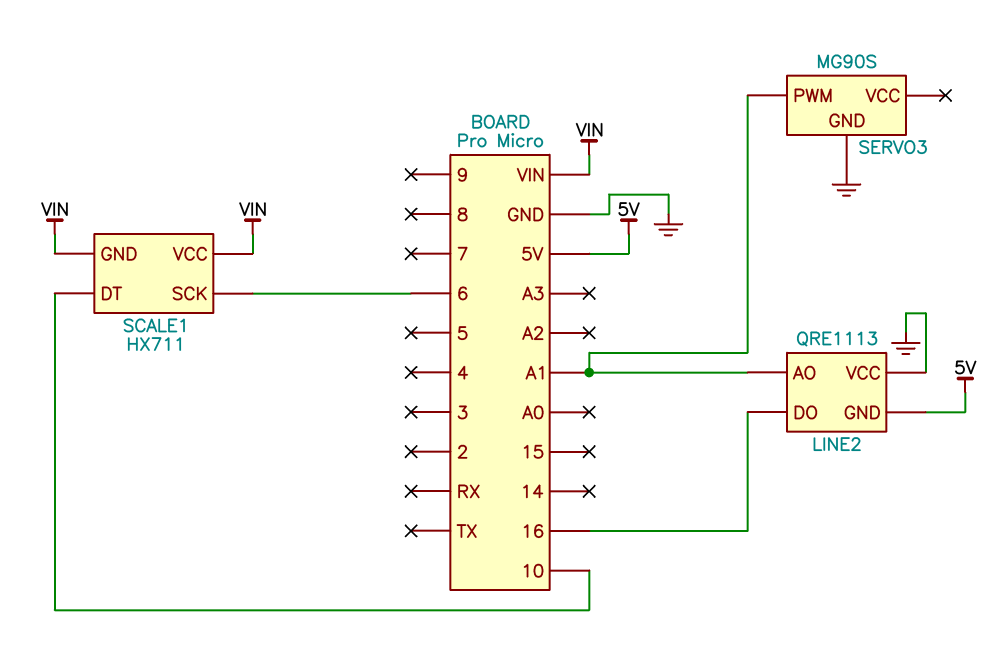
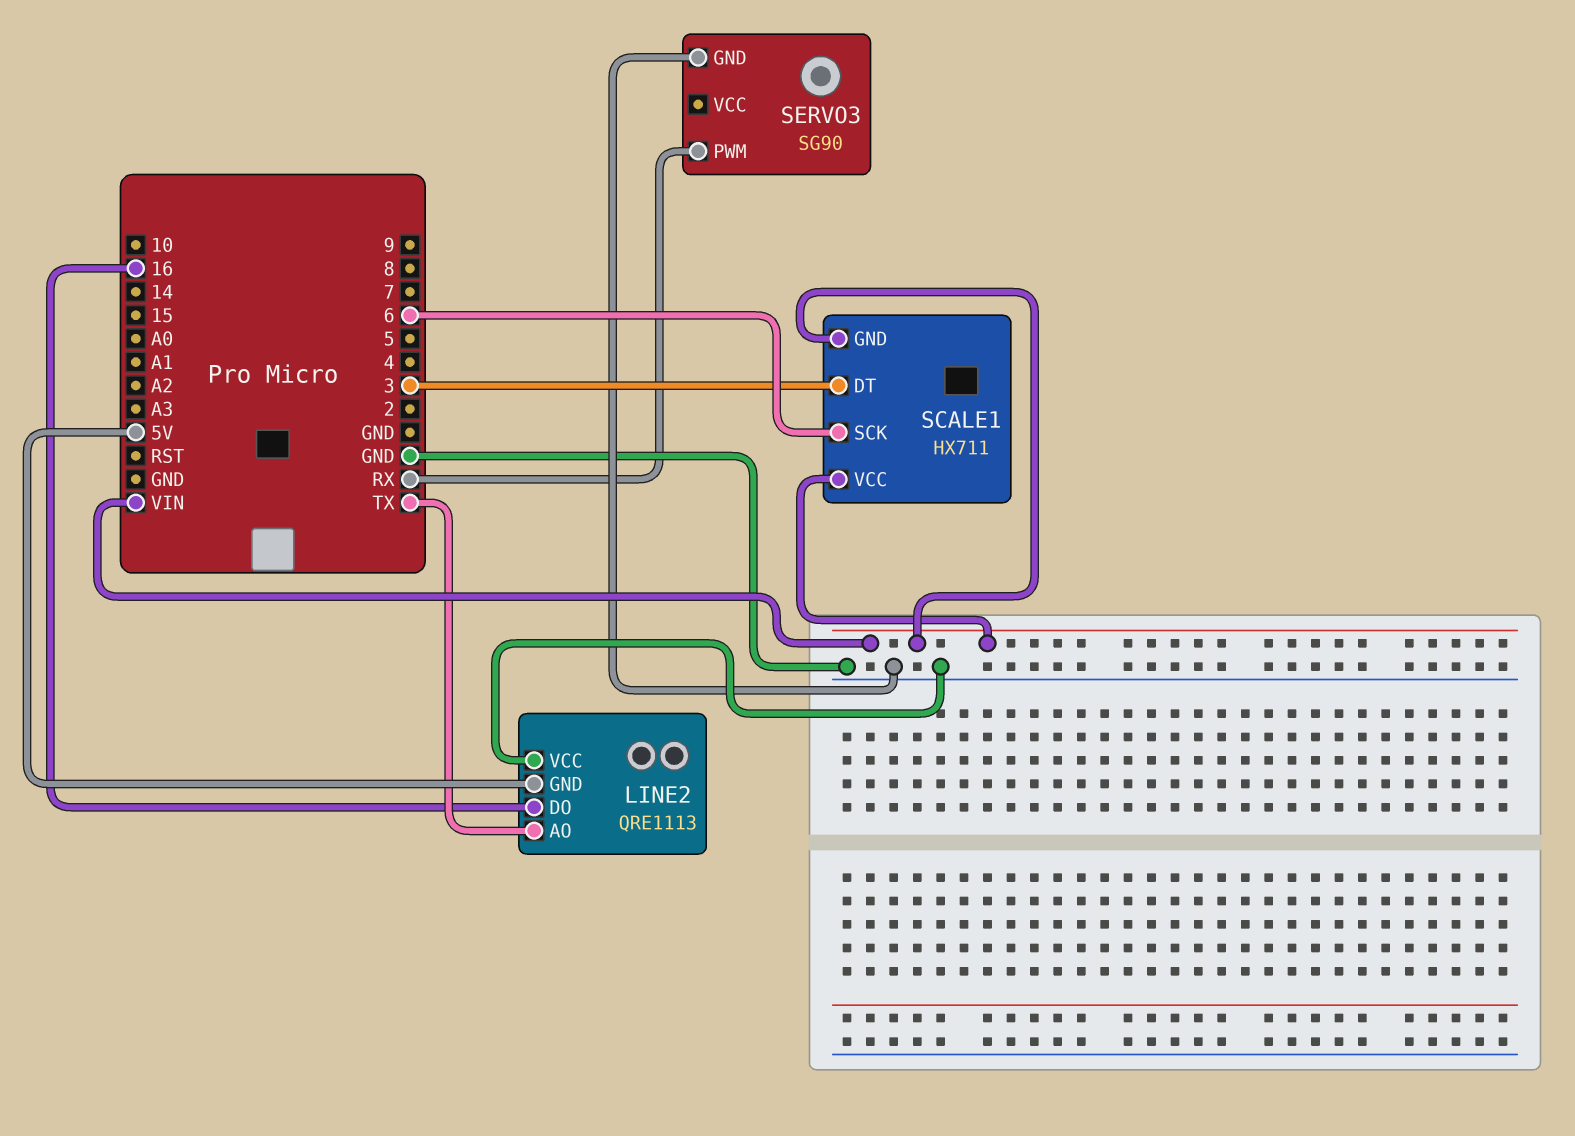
LINE2 pin AO: A1 -> TX
SCALE1 pin DT: 10 -> 3
SERVO3: MG90S -> SG90
SERVO3 pin PWM: A1 -> RX

